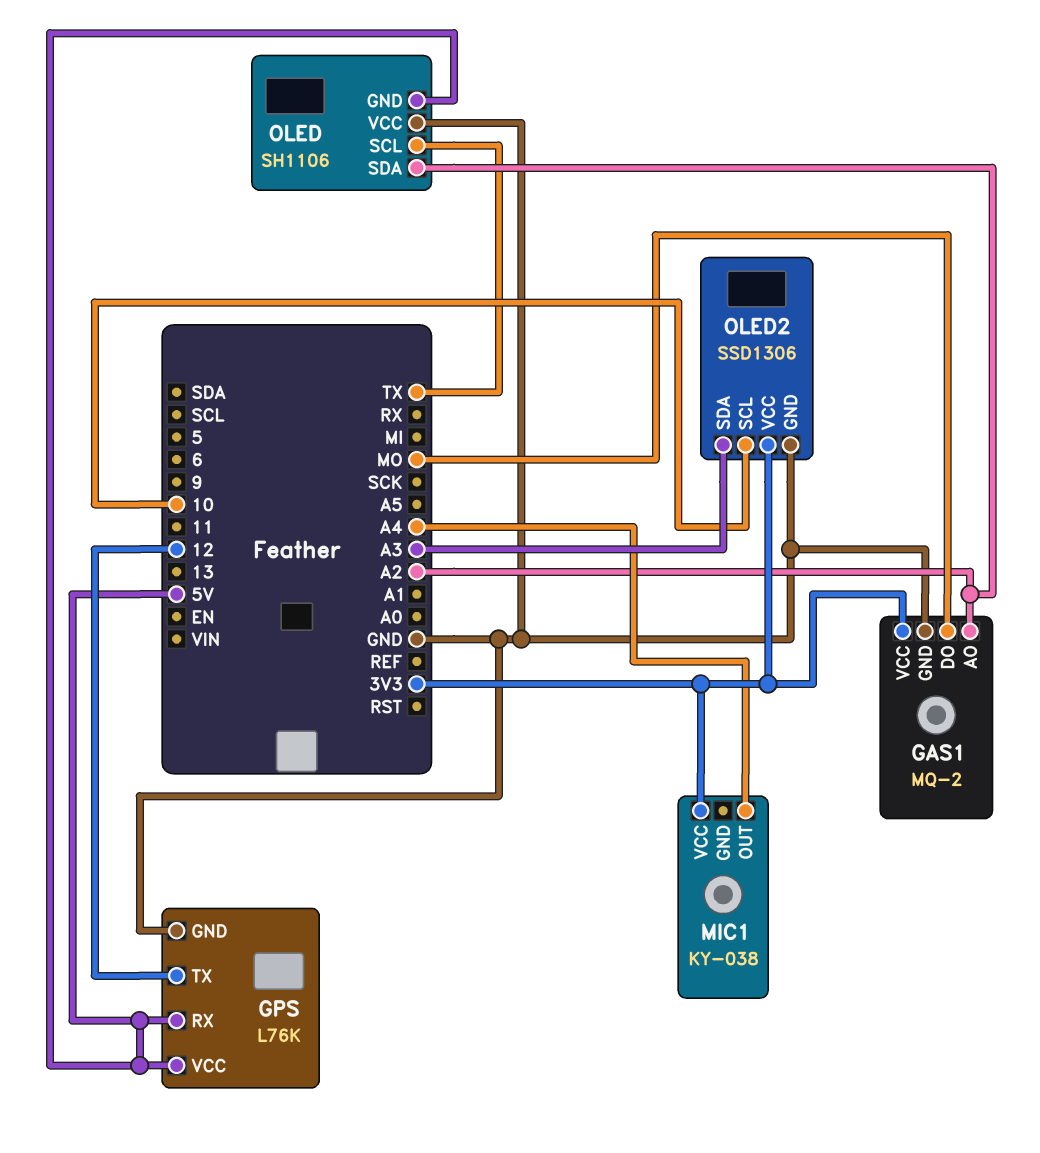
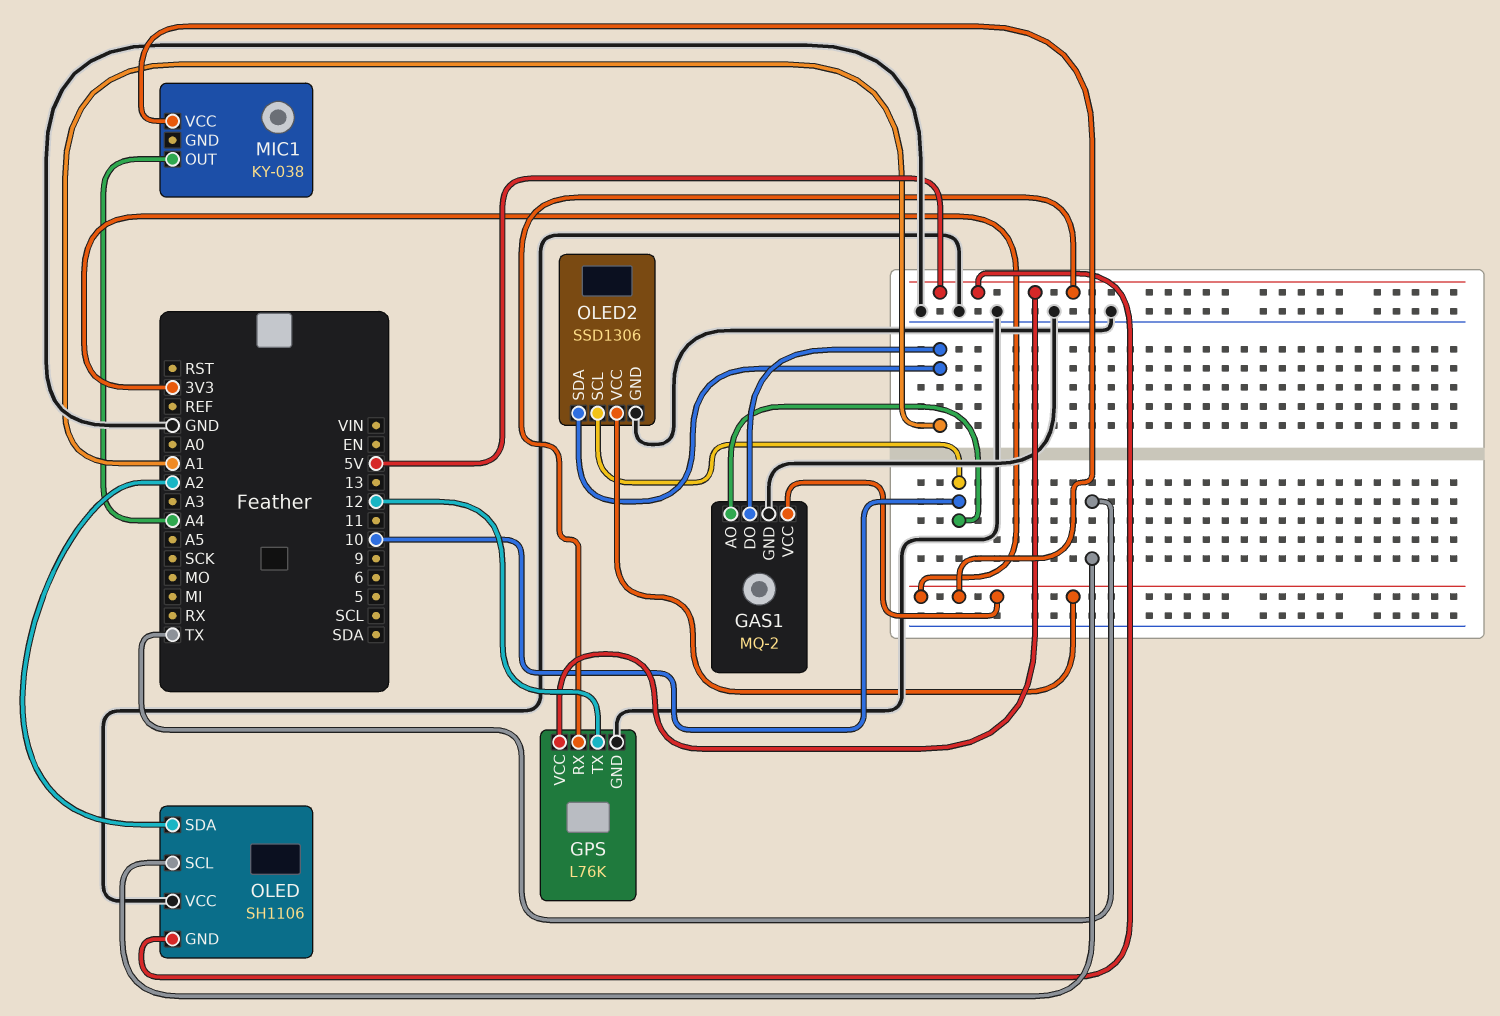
GAS1 pin AO: A2 -> 10
GAS1 pin DO: MO -> A1
OLED2 pin SDA: A3 -> A1

